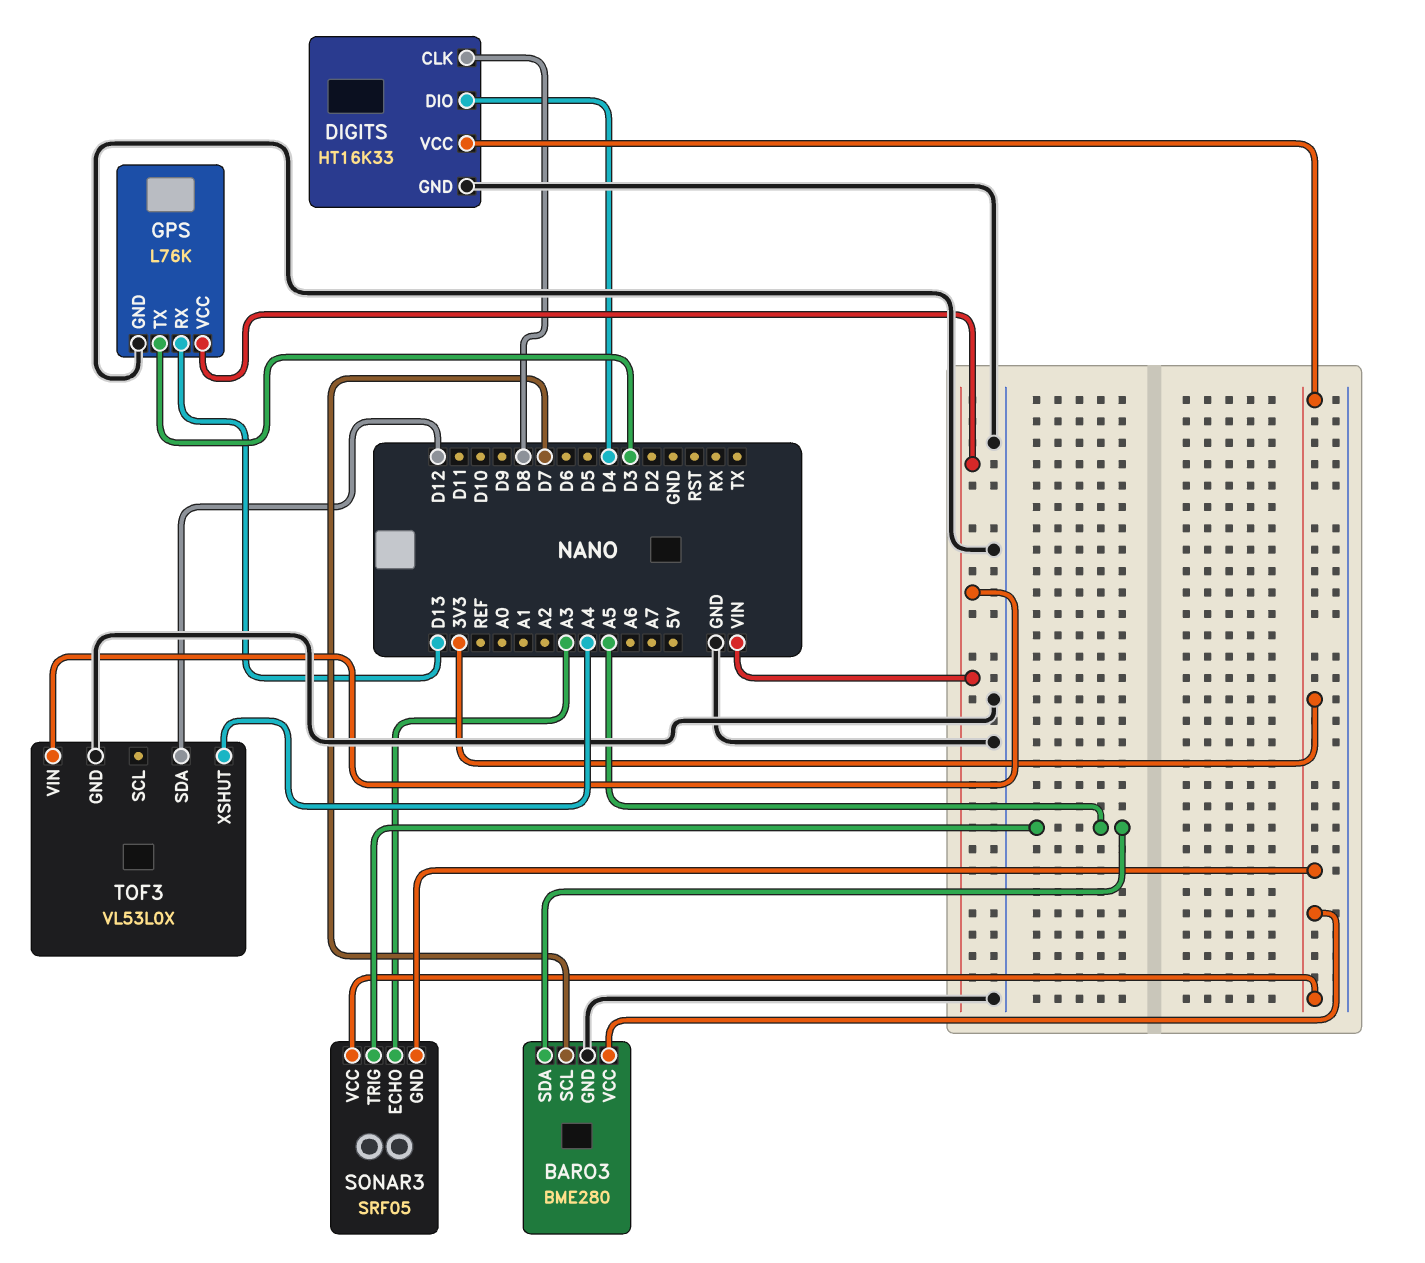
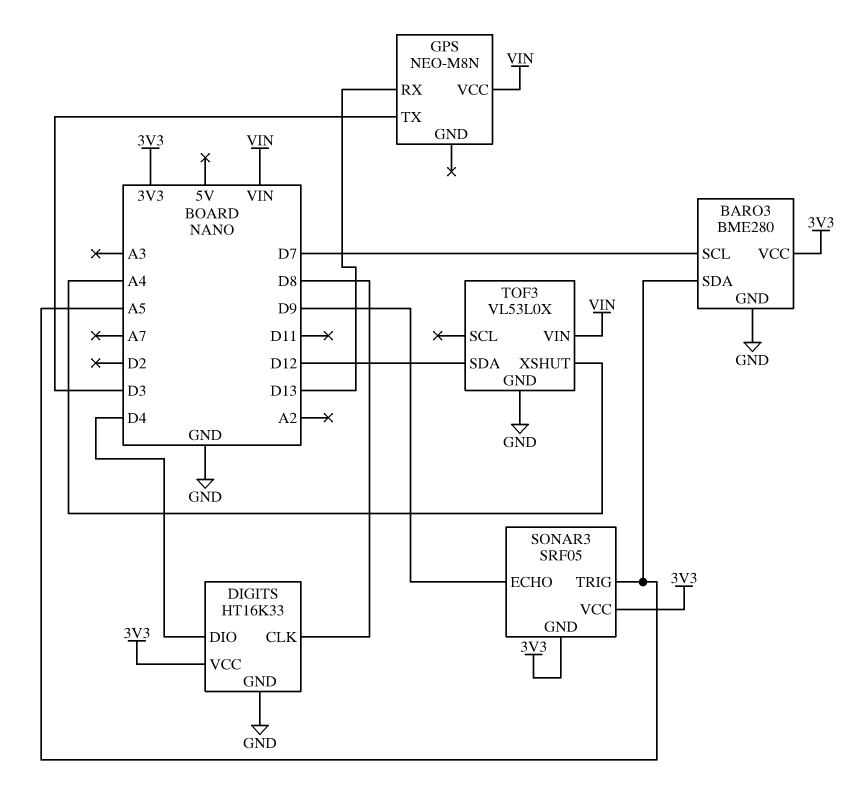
GPS: L76K -> NEO-M8N
GPS pin GND: GND -> none
SONAR3 pin ECHO: A3 -> D9

